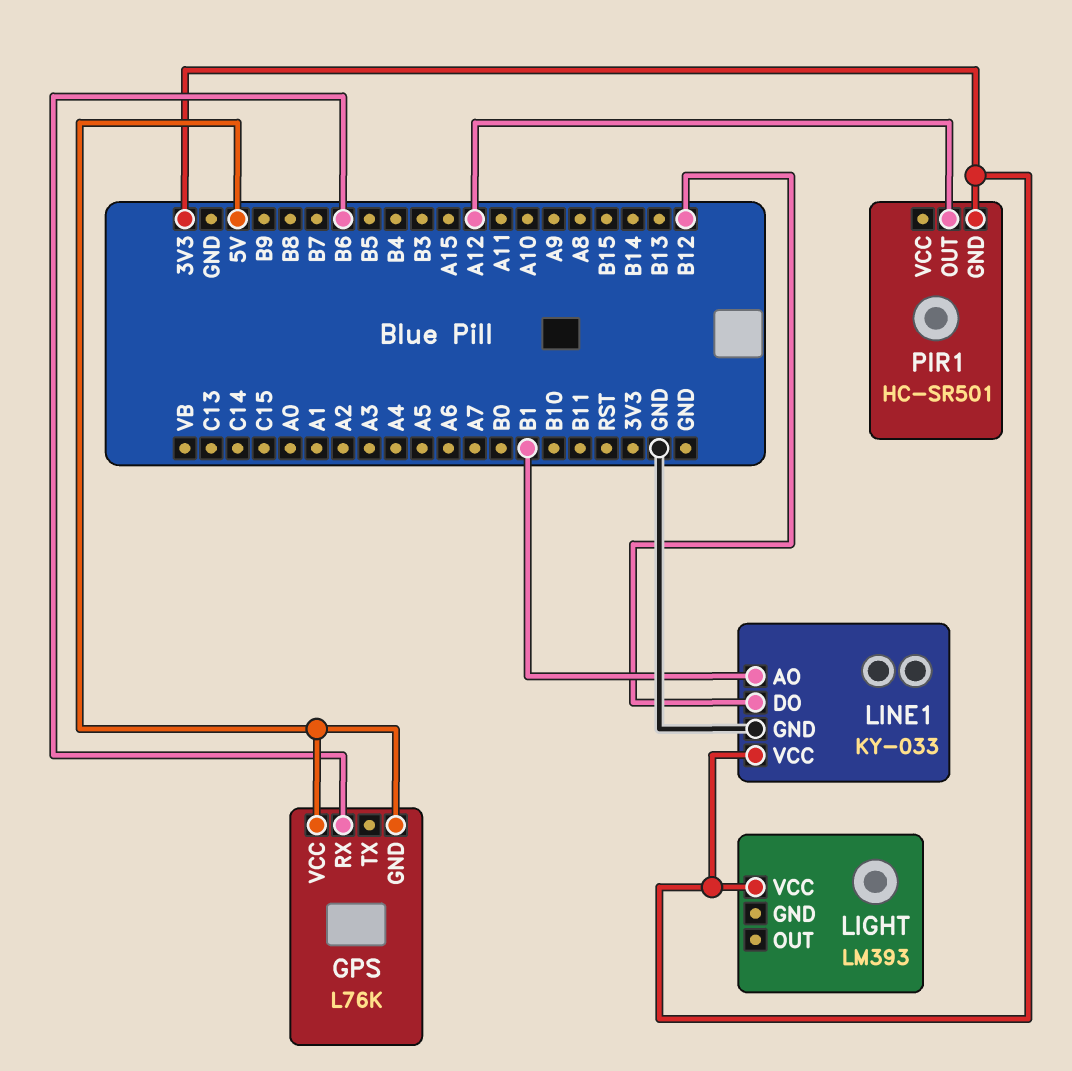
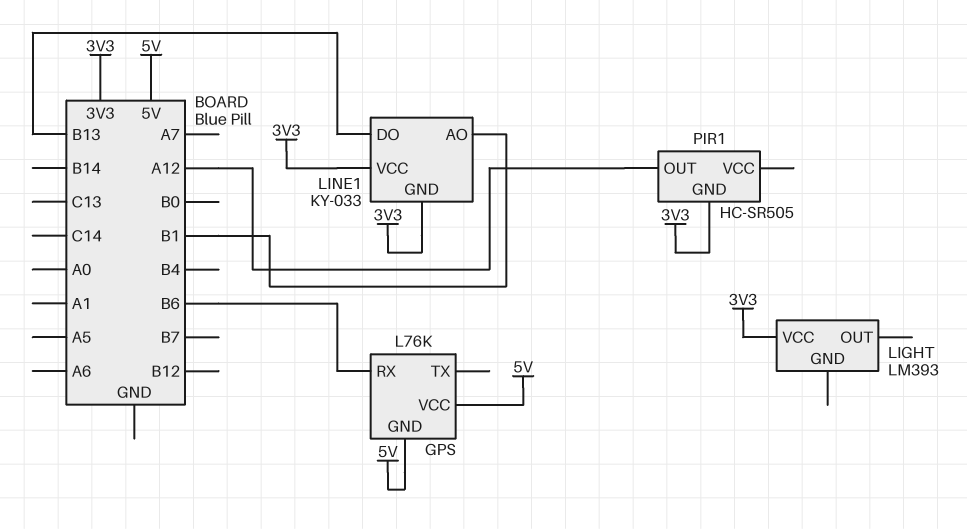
LINE1 pin DO: B12 -> B13
LINE1 pin GND: GND -> 3V3
PIR1: HC-SR501 -> HC-SR505

